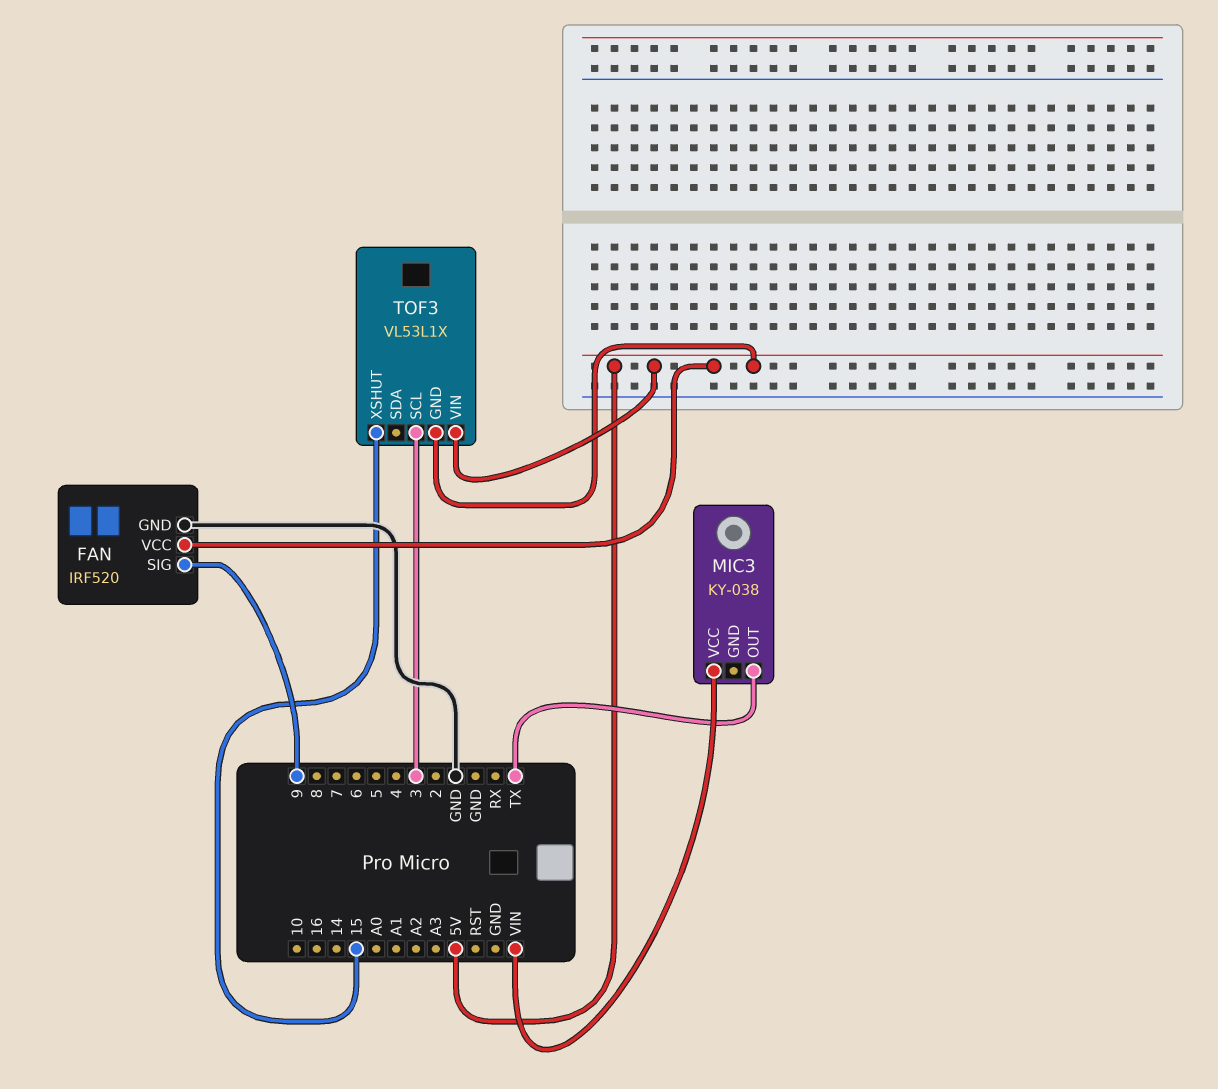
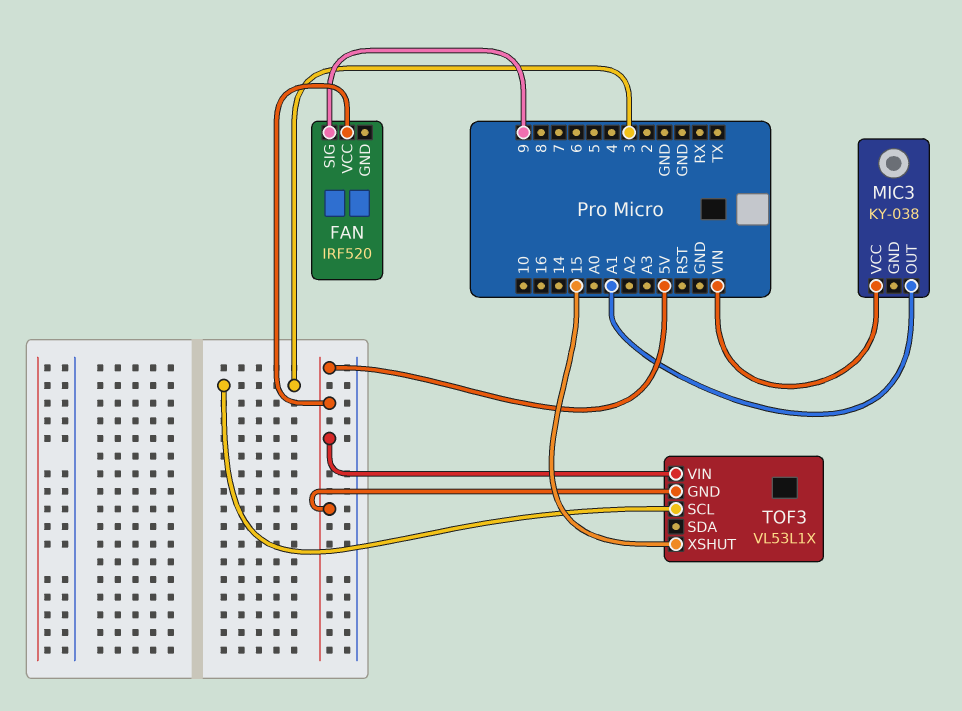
FAN pin GND: GND -> none
MIC3 pin OUT: TX -> A1

